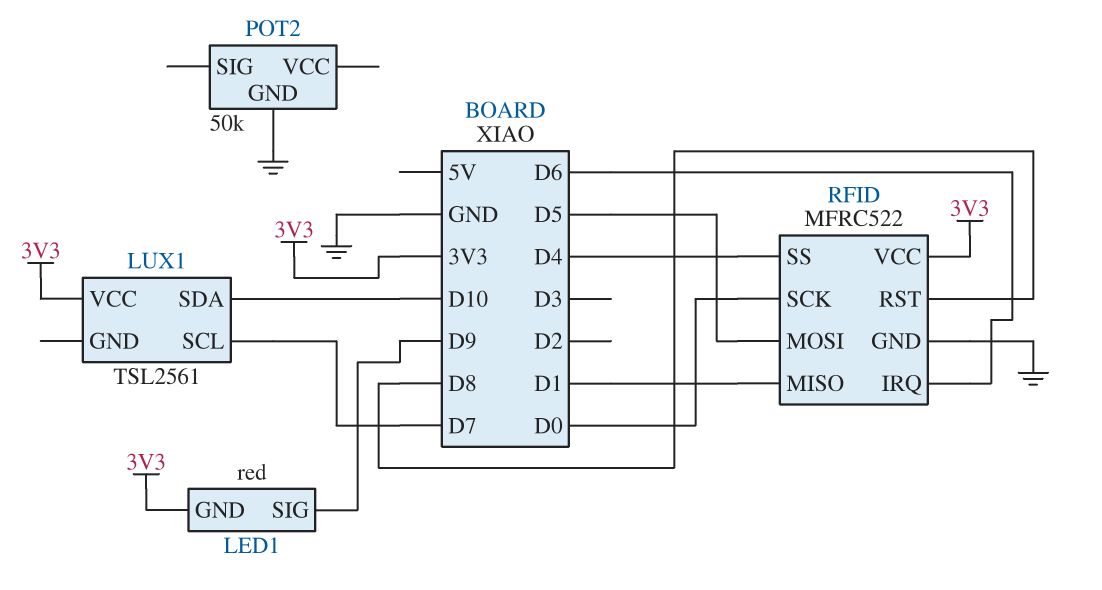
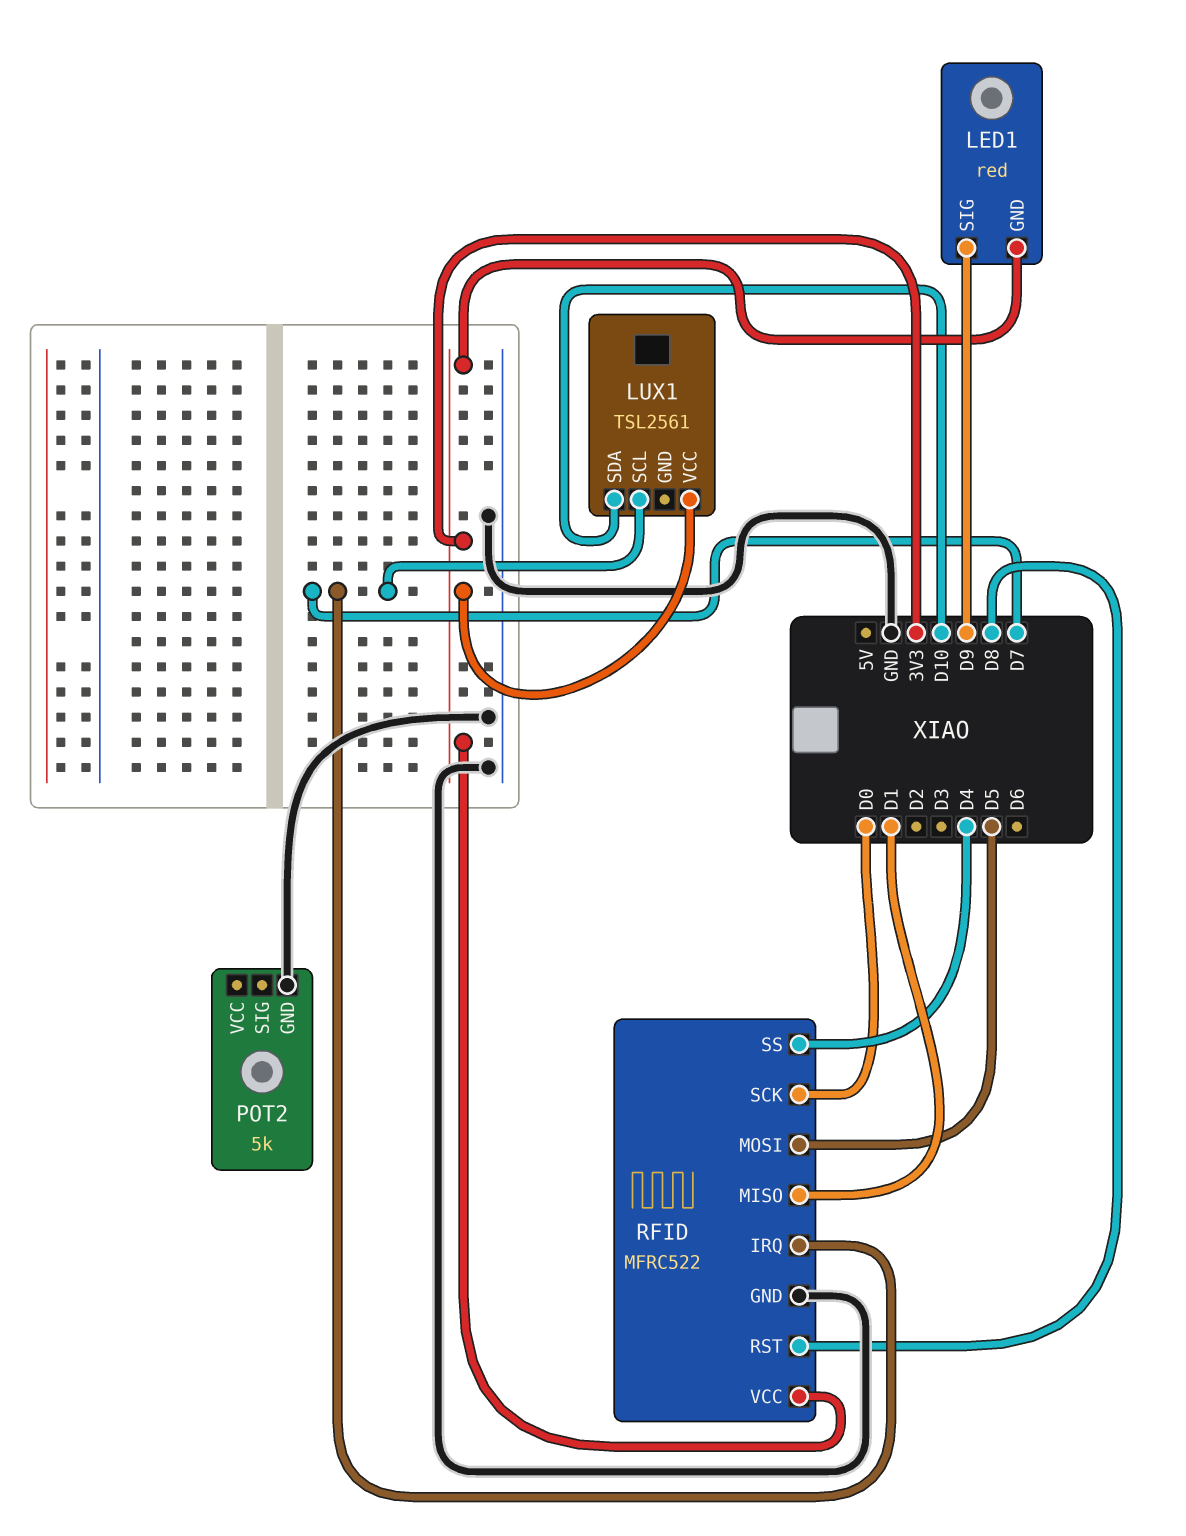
POT2: 50k -> 5k
RFID pin IRQ: D6 -> D7

